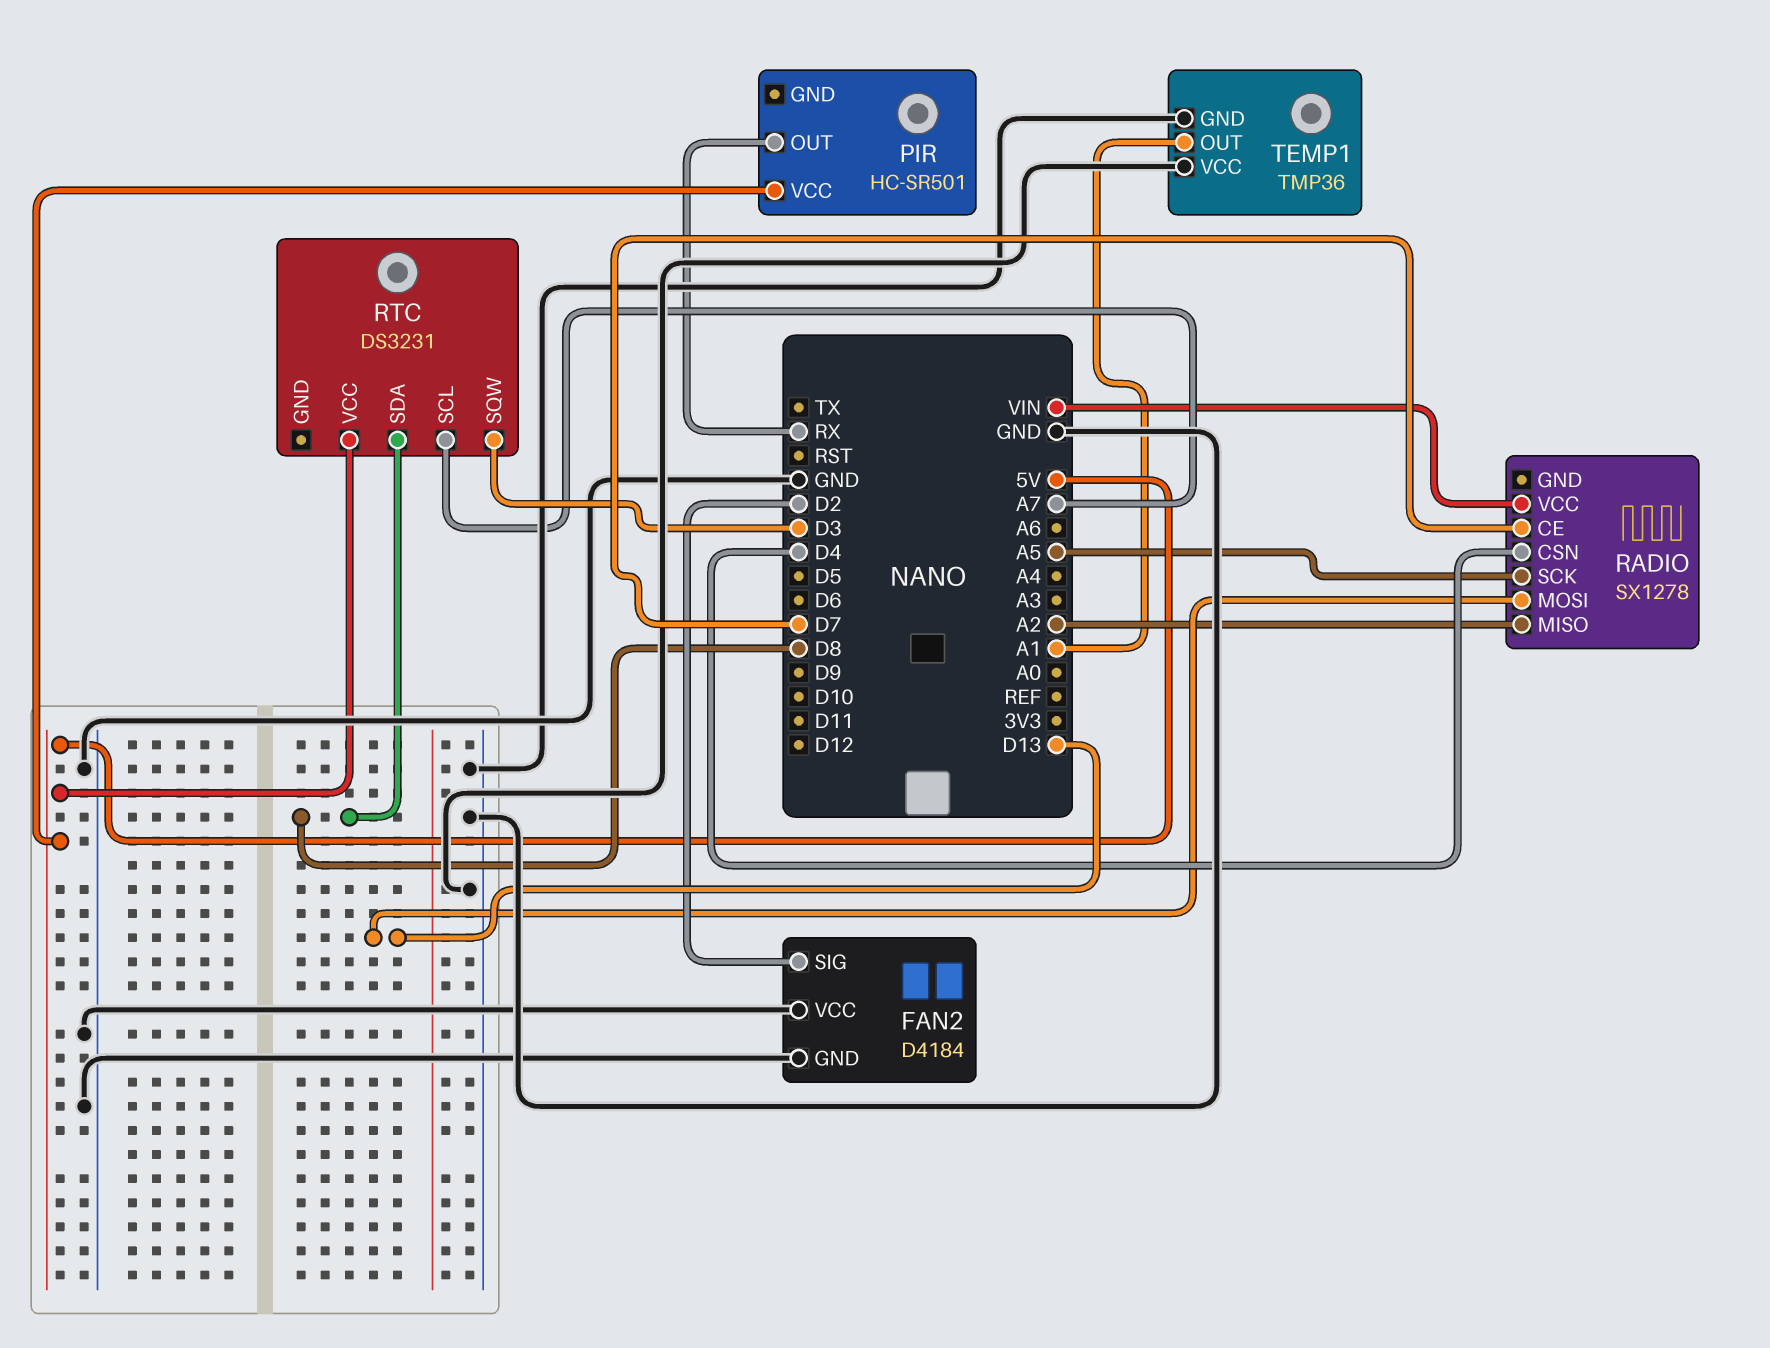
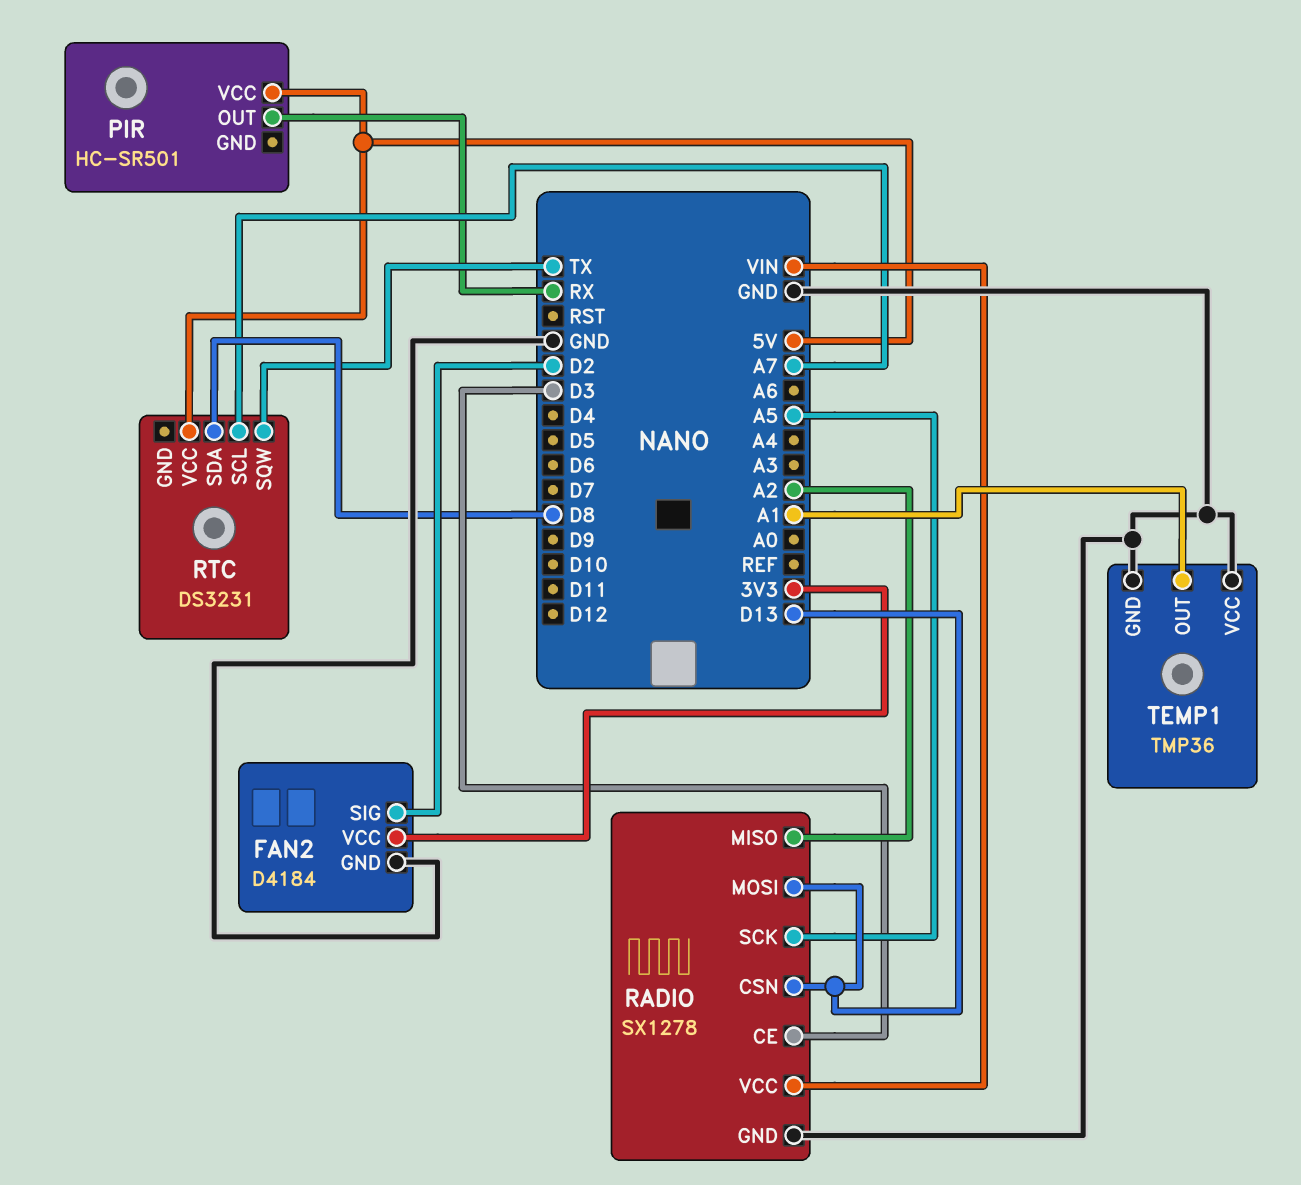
FAN2 pin VCC: GND -> 3V3
RADIO pin CE: D7 -> D3
RADIO pin CSN: D4 -> D13
RADIO pin GND: none -> GND
RTC pin SQW: D3 -> TX

